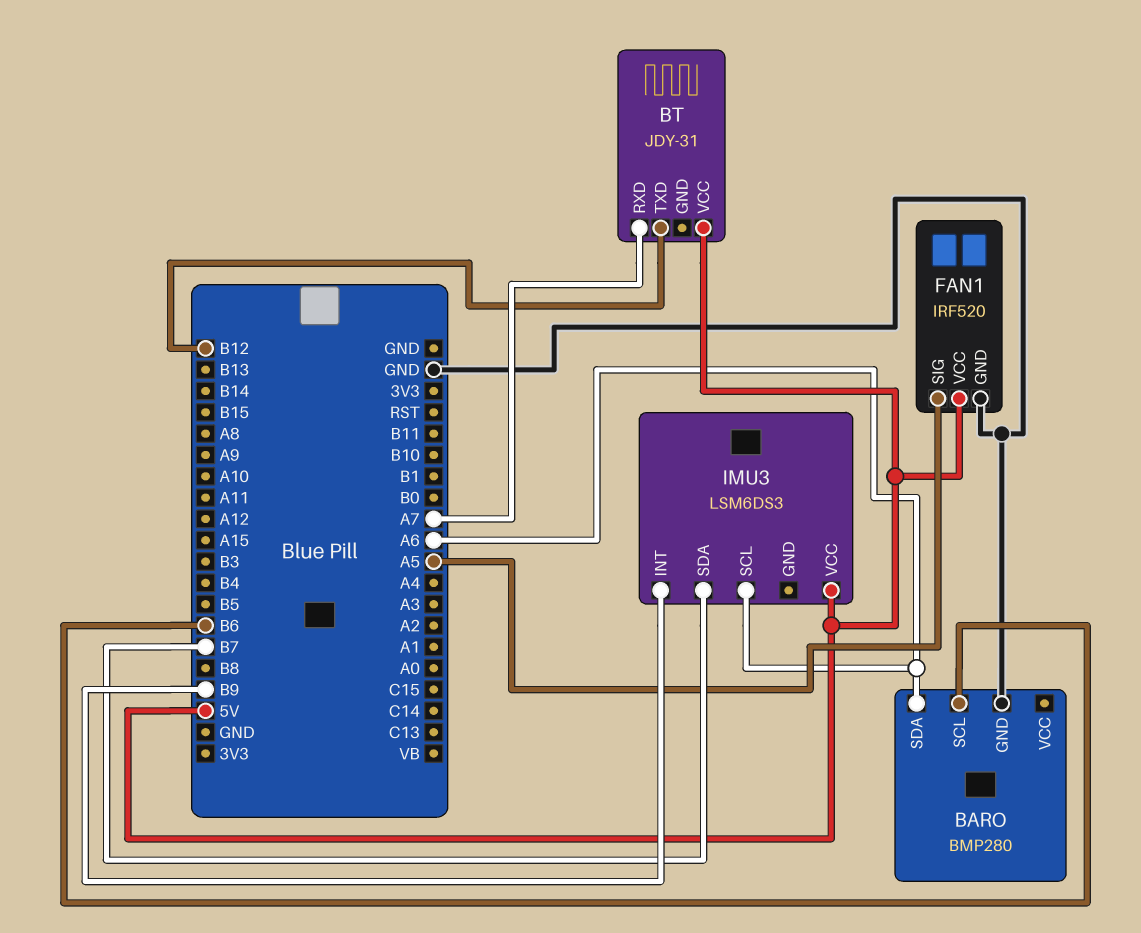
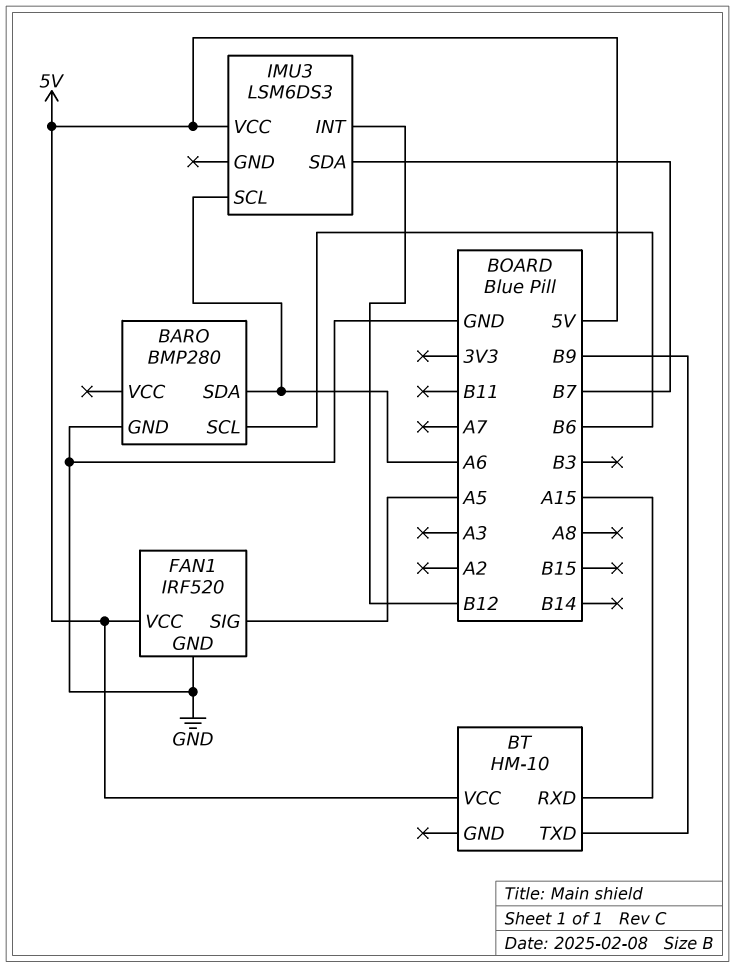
BT: JDY-31 -> HM-10
BT pin RXD: A7 -> A15
BT pin TXD: B12 -> B9
IMU3 pin INT: B9 -> B12

